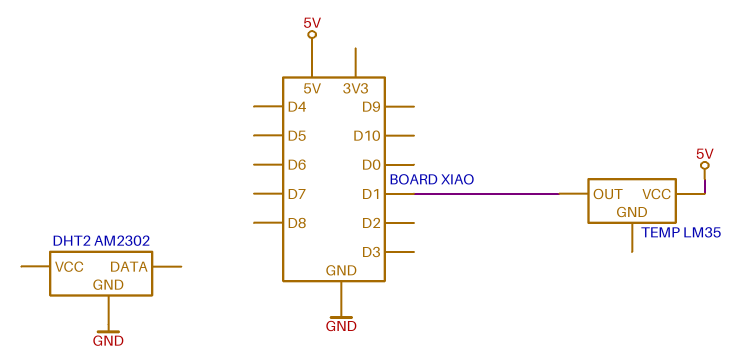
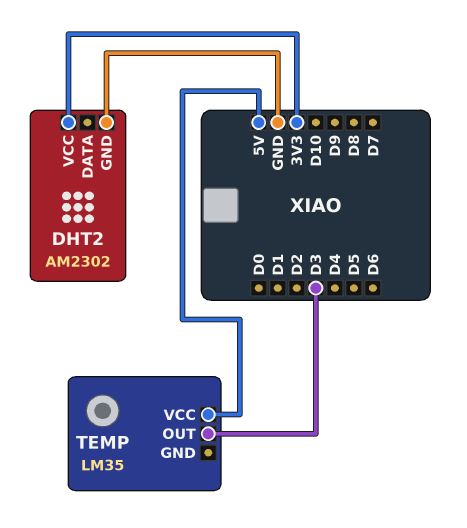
DHT2 pin VCC: none -> 3V3
TEMP pin OUT: D1 -> D3

